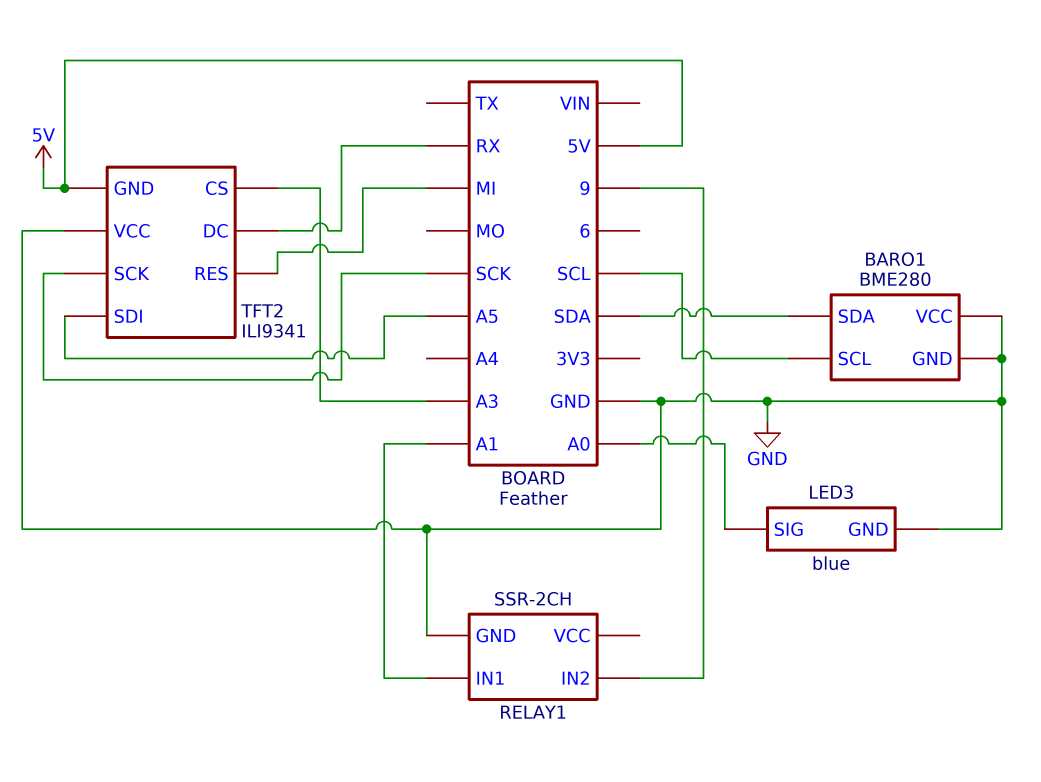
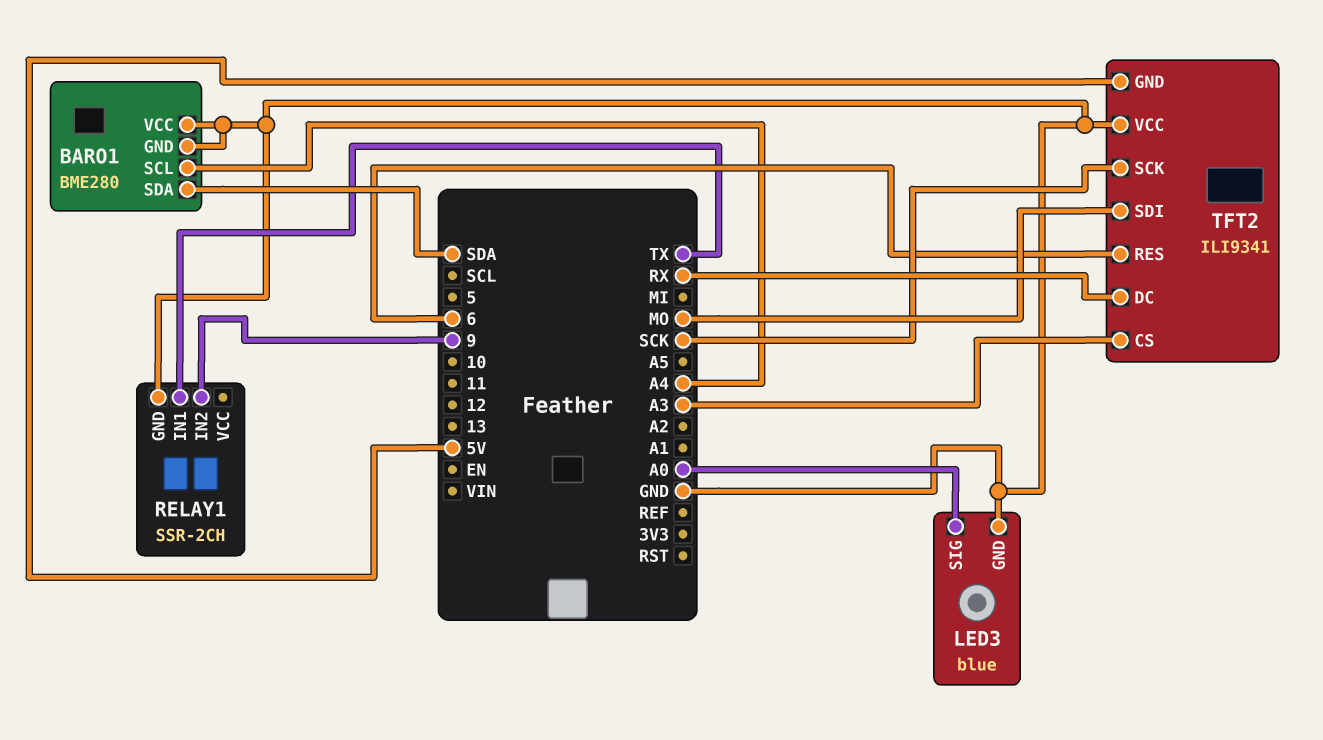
BARO1 pin SCL: SCL -> A4
RELAY1 pin IN1: A1 -> TX
TFT2 pin RES: MI -> 6
TFT2 pin SDI: A5 -> MO

